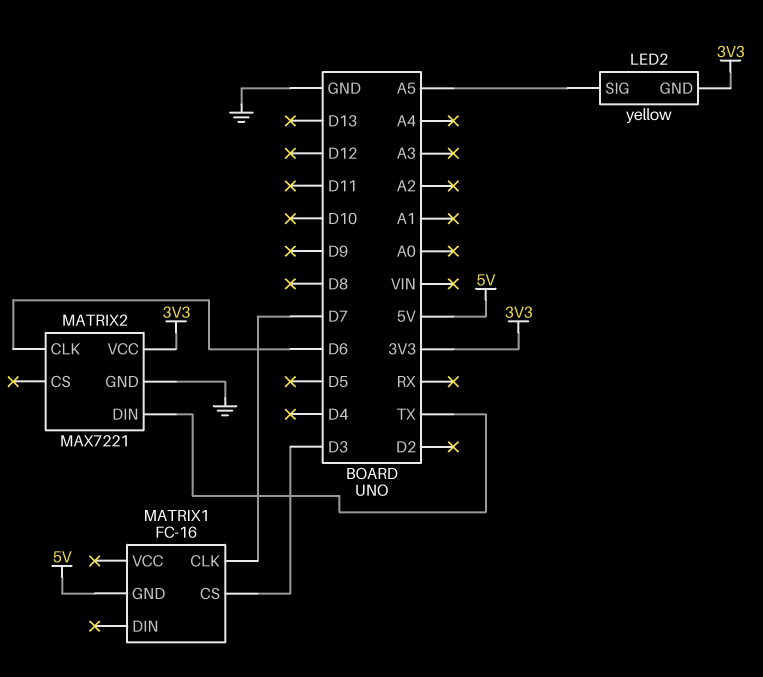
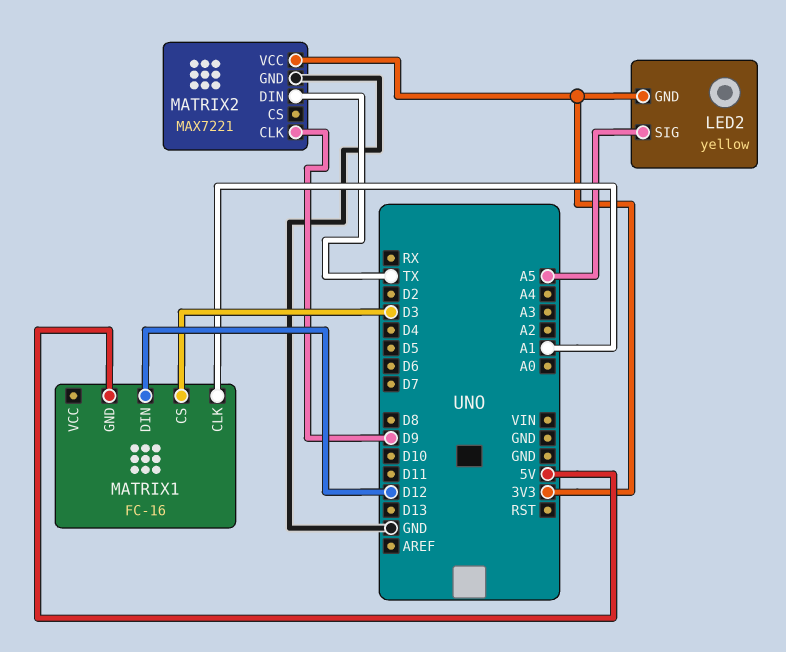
MATRIX1 pin CLK: D7 -> A1
MATRIX1 pin DIN: none -> D12
MATRIX2 pin CLK: D6 -> D9

